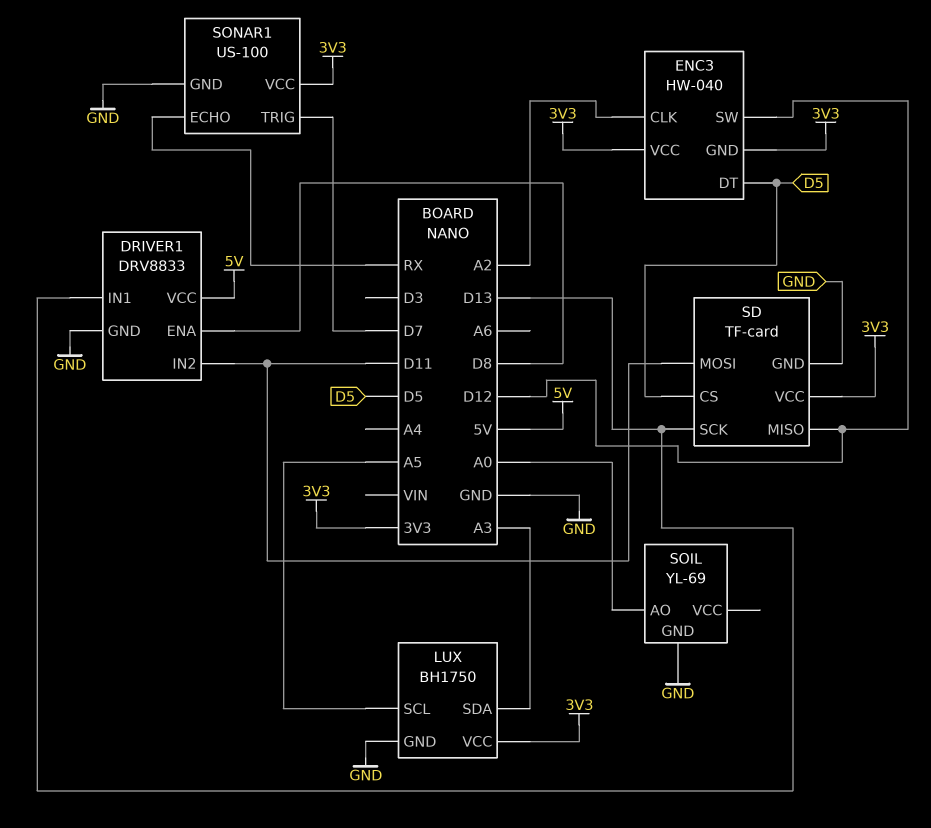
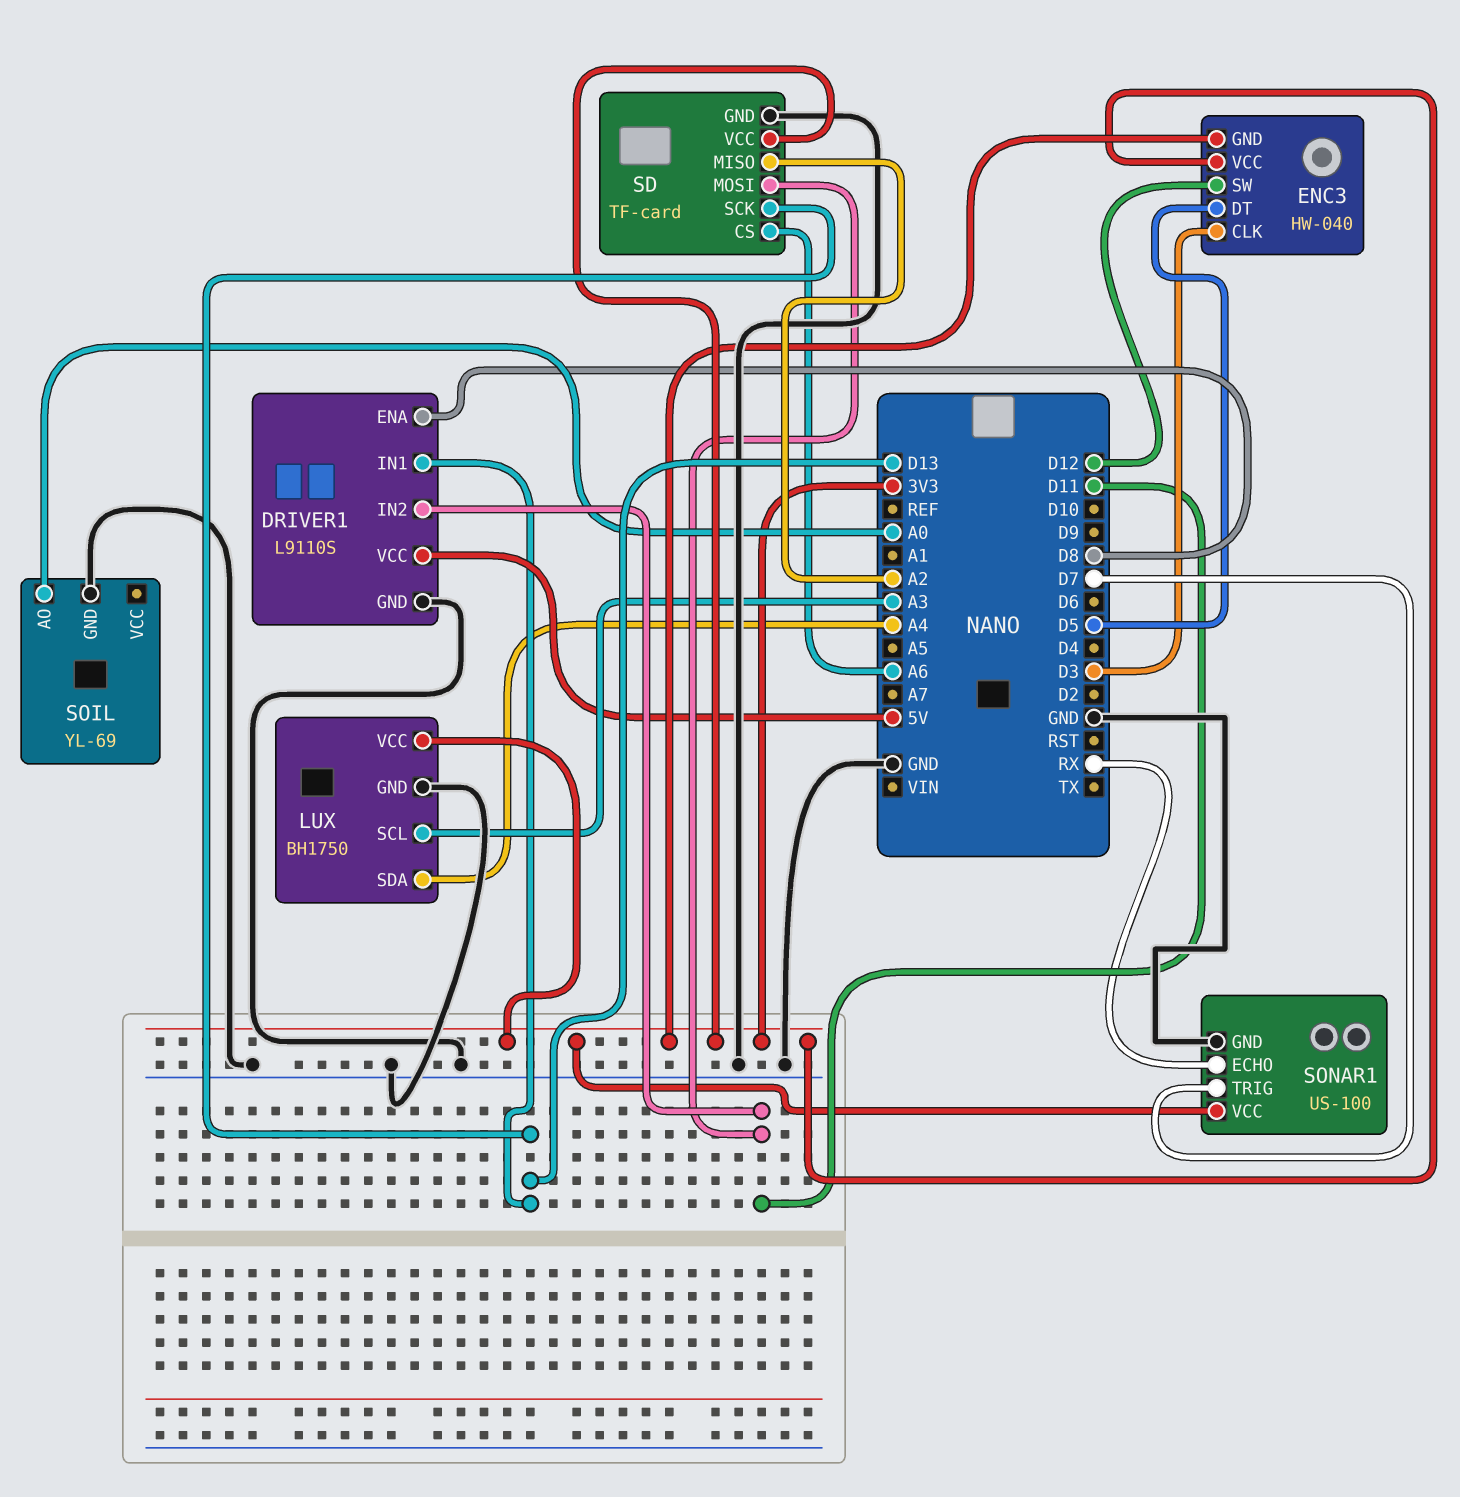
DRIVER1: DRV8833 -> L9110S
ENC3 pin CLK: A2 -> D3
LUX pin SCL: A5 -> A3
LUX pin SDA: A3 -> A4
SD pin CS: D5 -> A6
SD pin MISO: D12 -> A2

